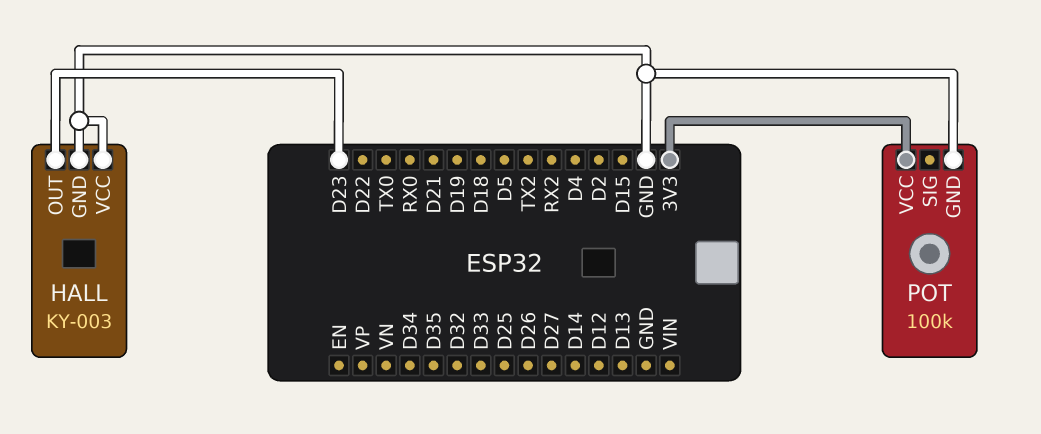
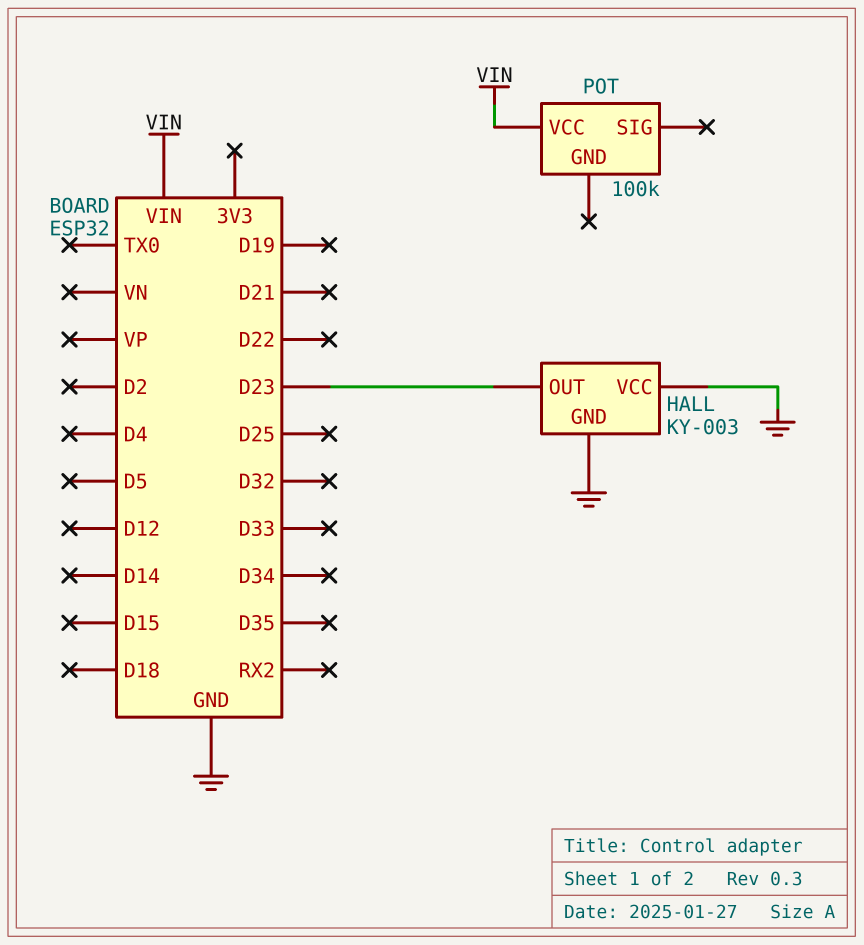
POT pin GND: GND -> none
POT pin VCC: 3V3 -> VIN

